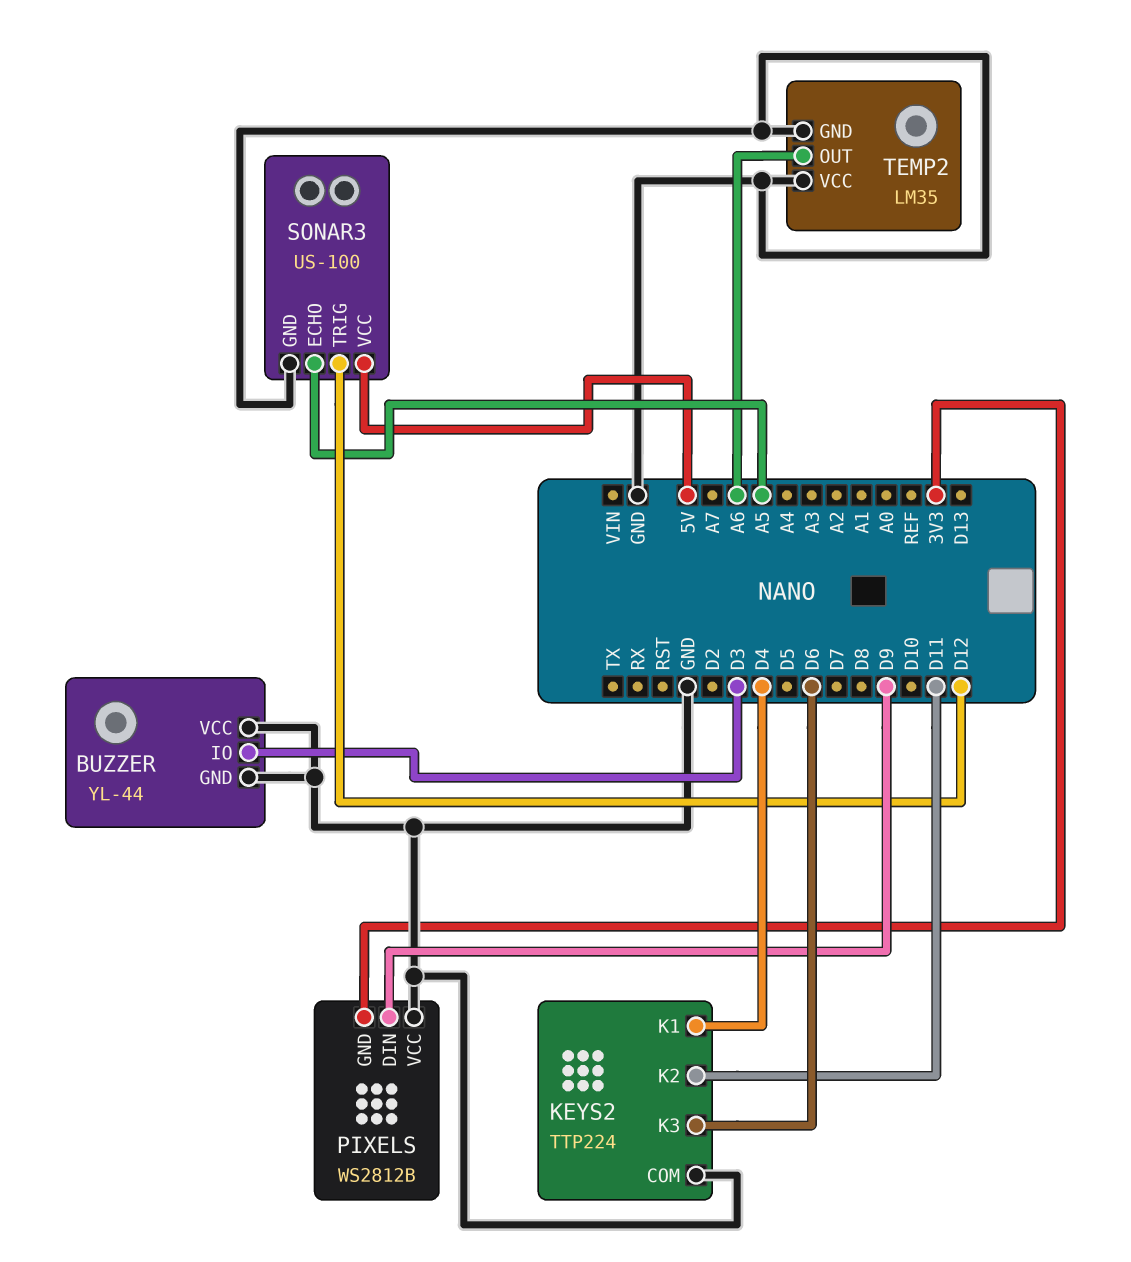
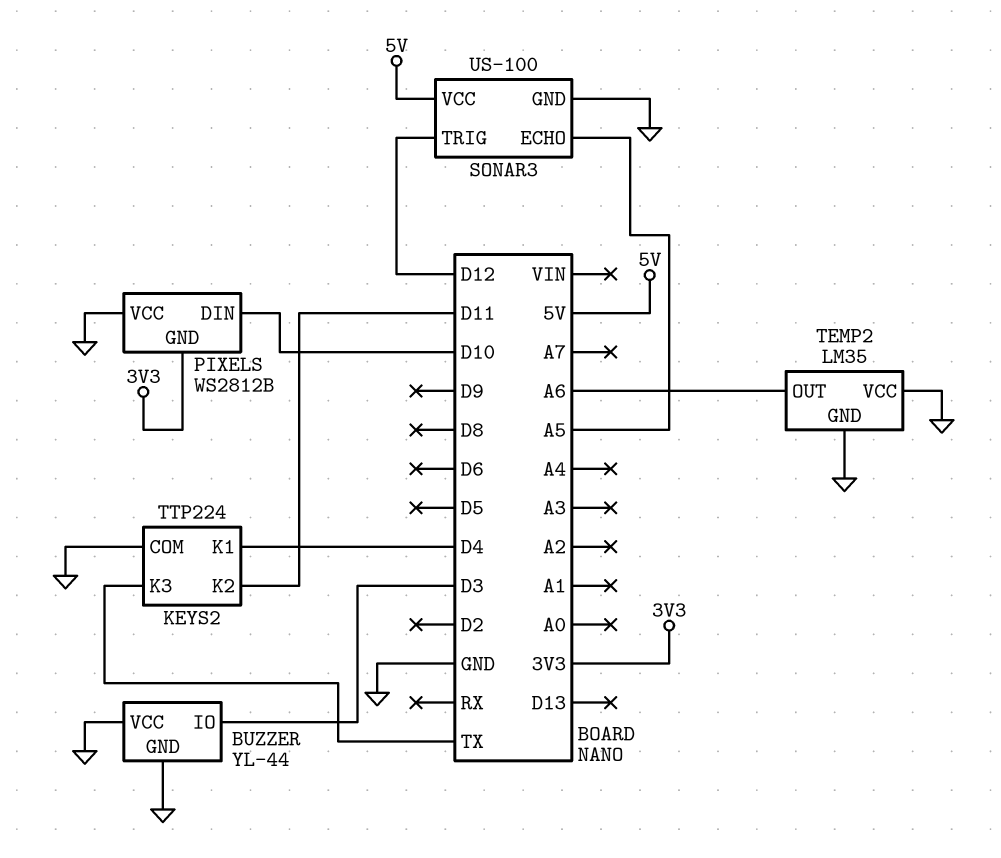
KEYS2 pin K3: D6 -> TX
PIXELS pin DIN: D9 -> D10

